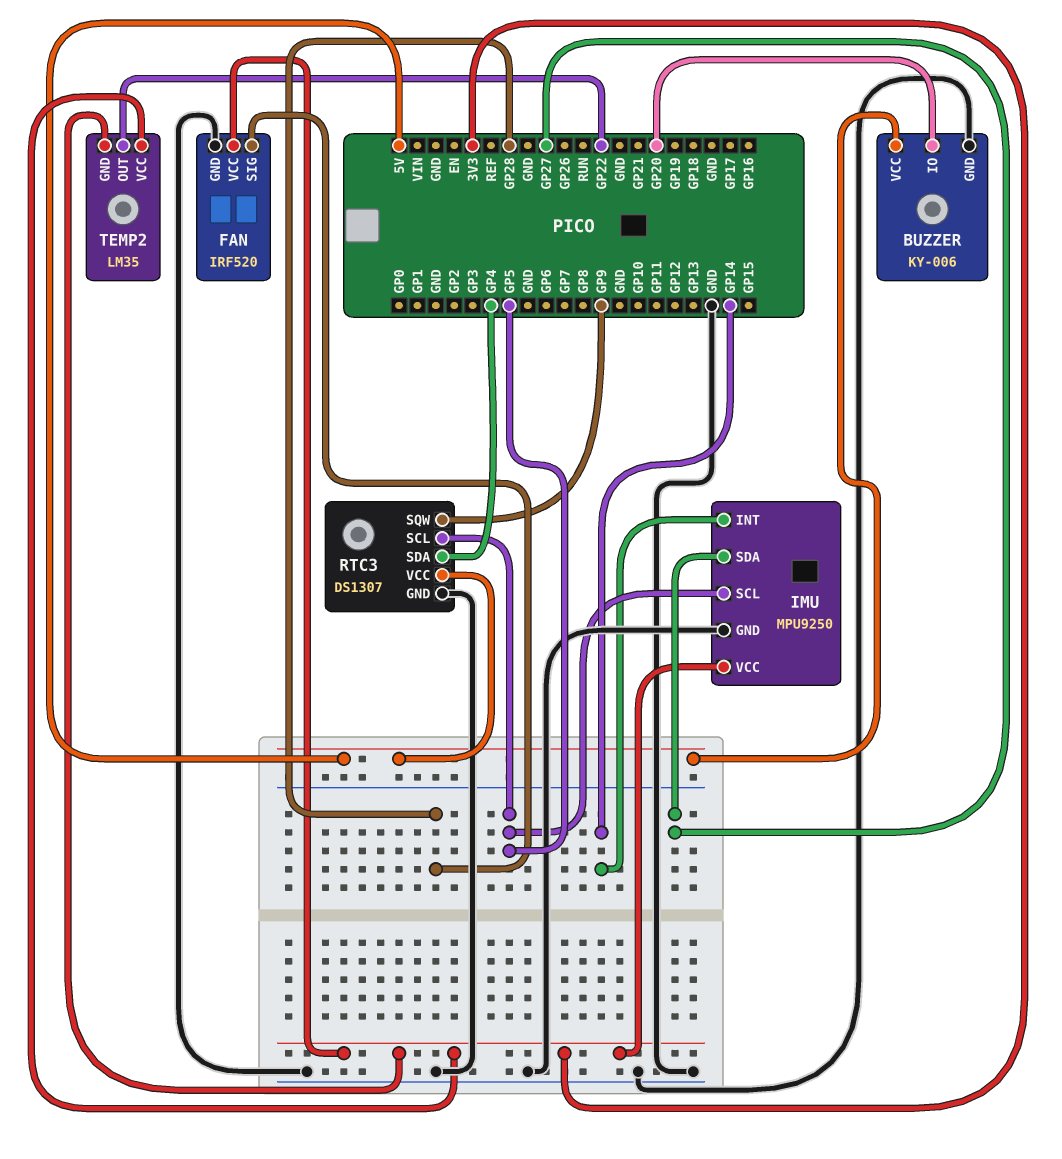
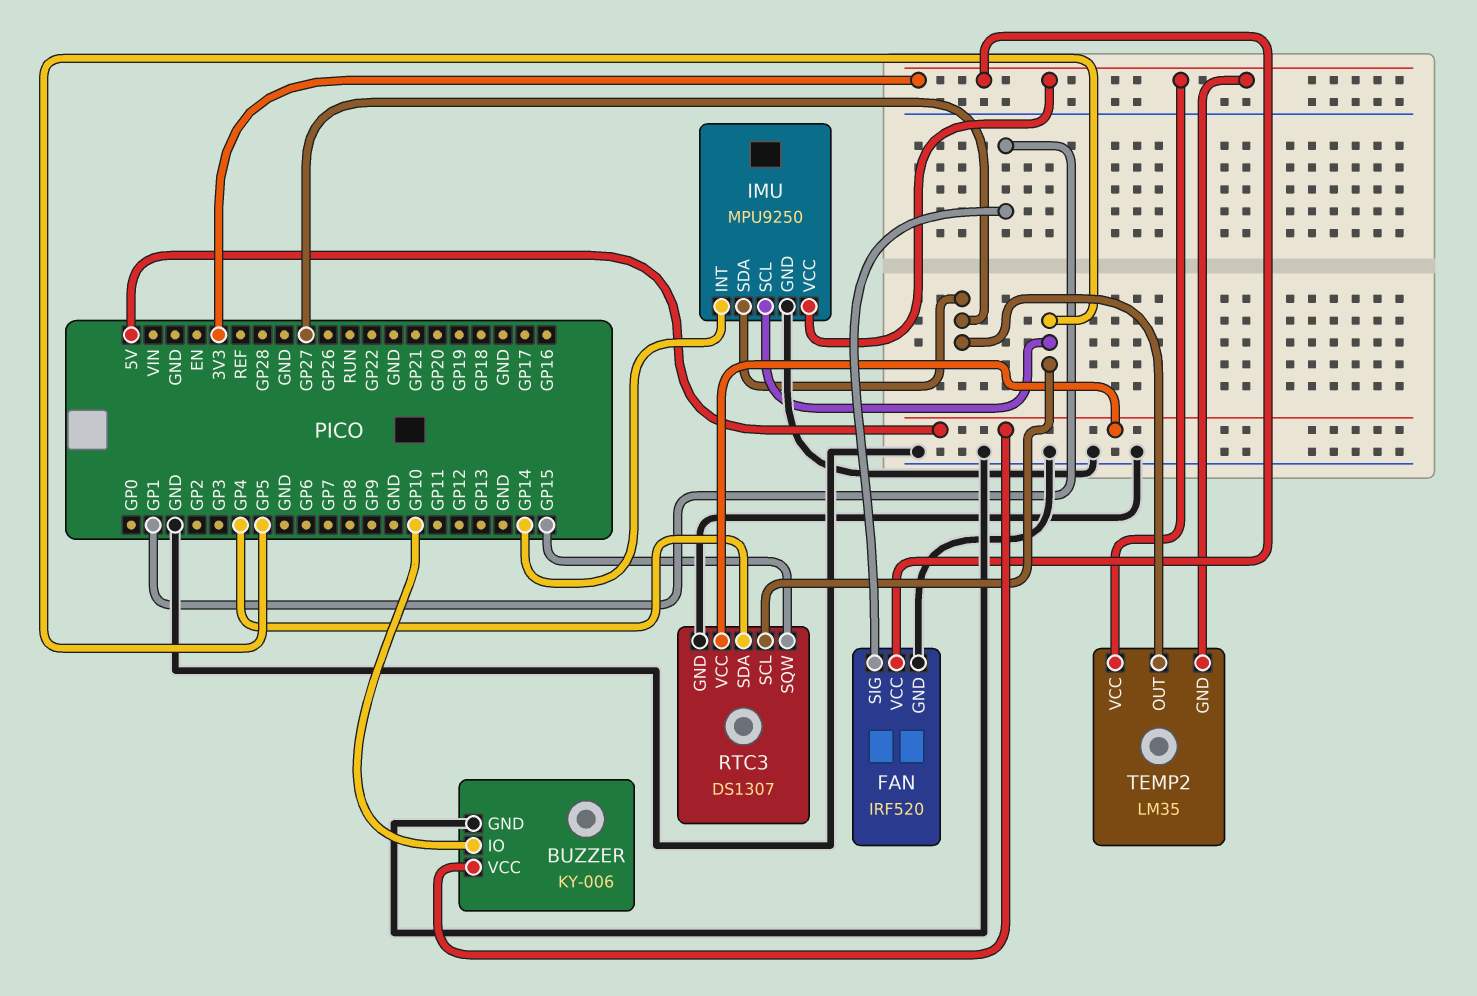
BUZZER pin IO: GP20 -> GP10
FAN pin SIG: GP28 -> GP1
RTC3 pin SQW: GP9 -> GP15
TEMP2 pin OUT: GP22 -> GP27

